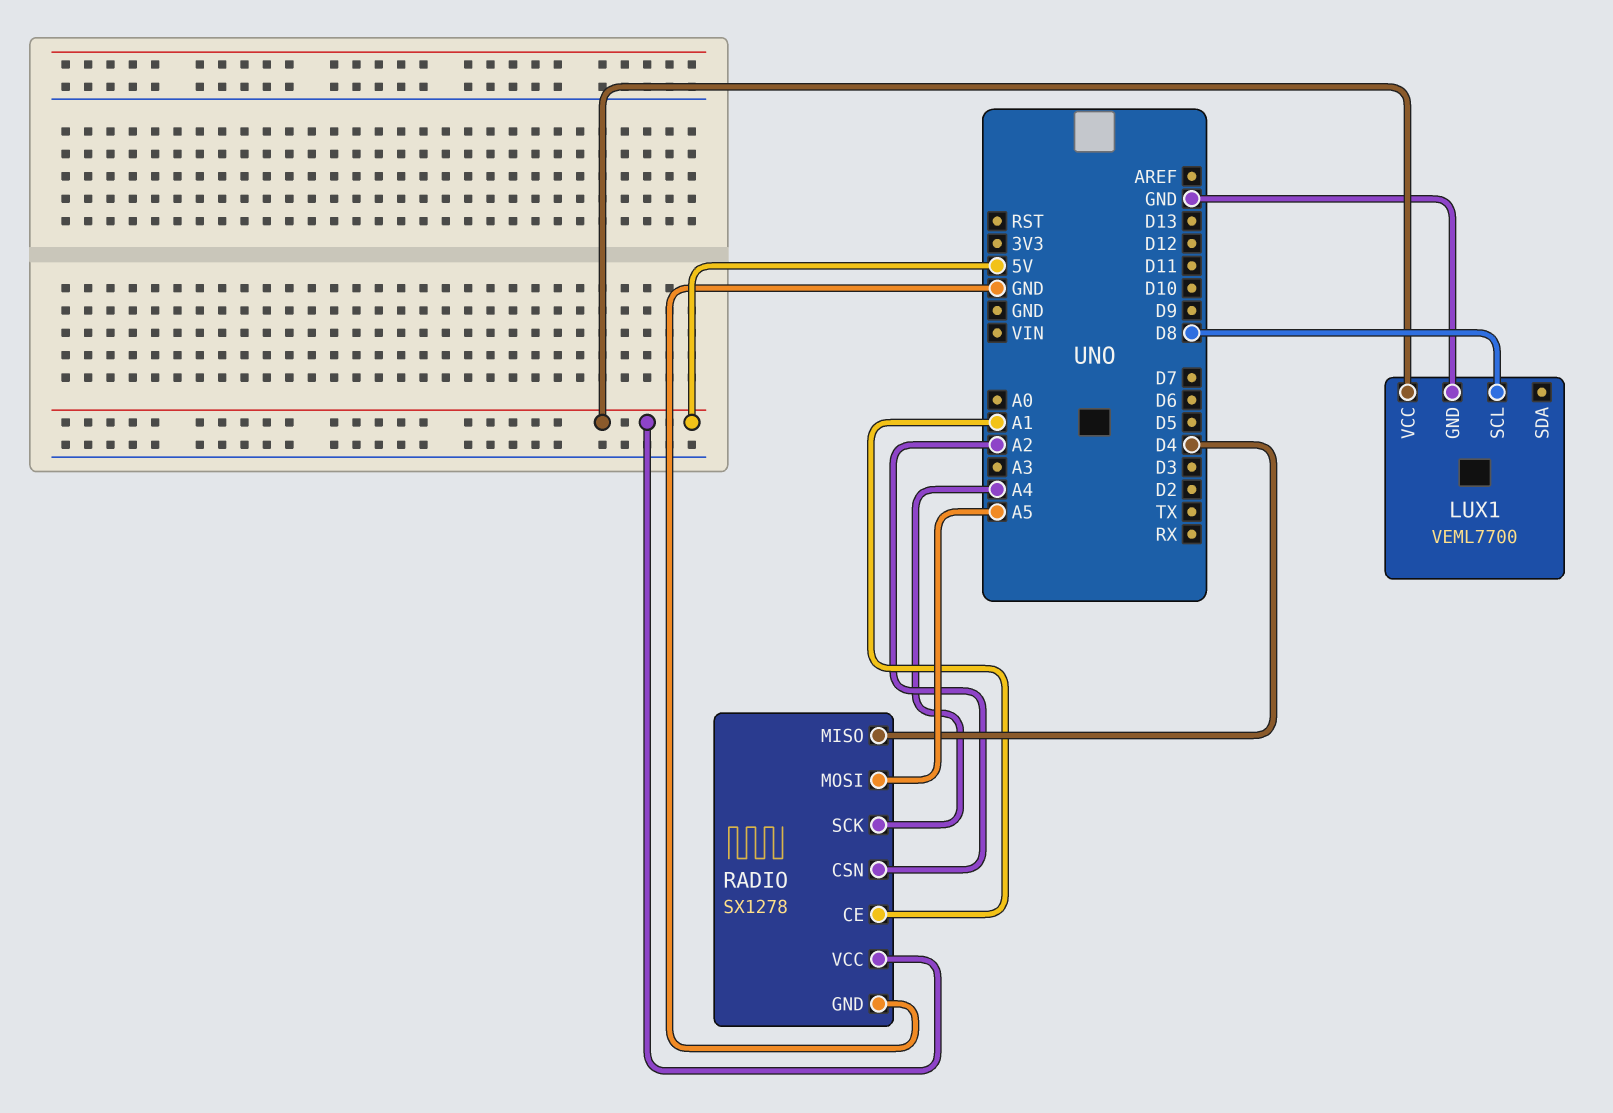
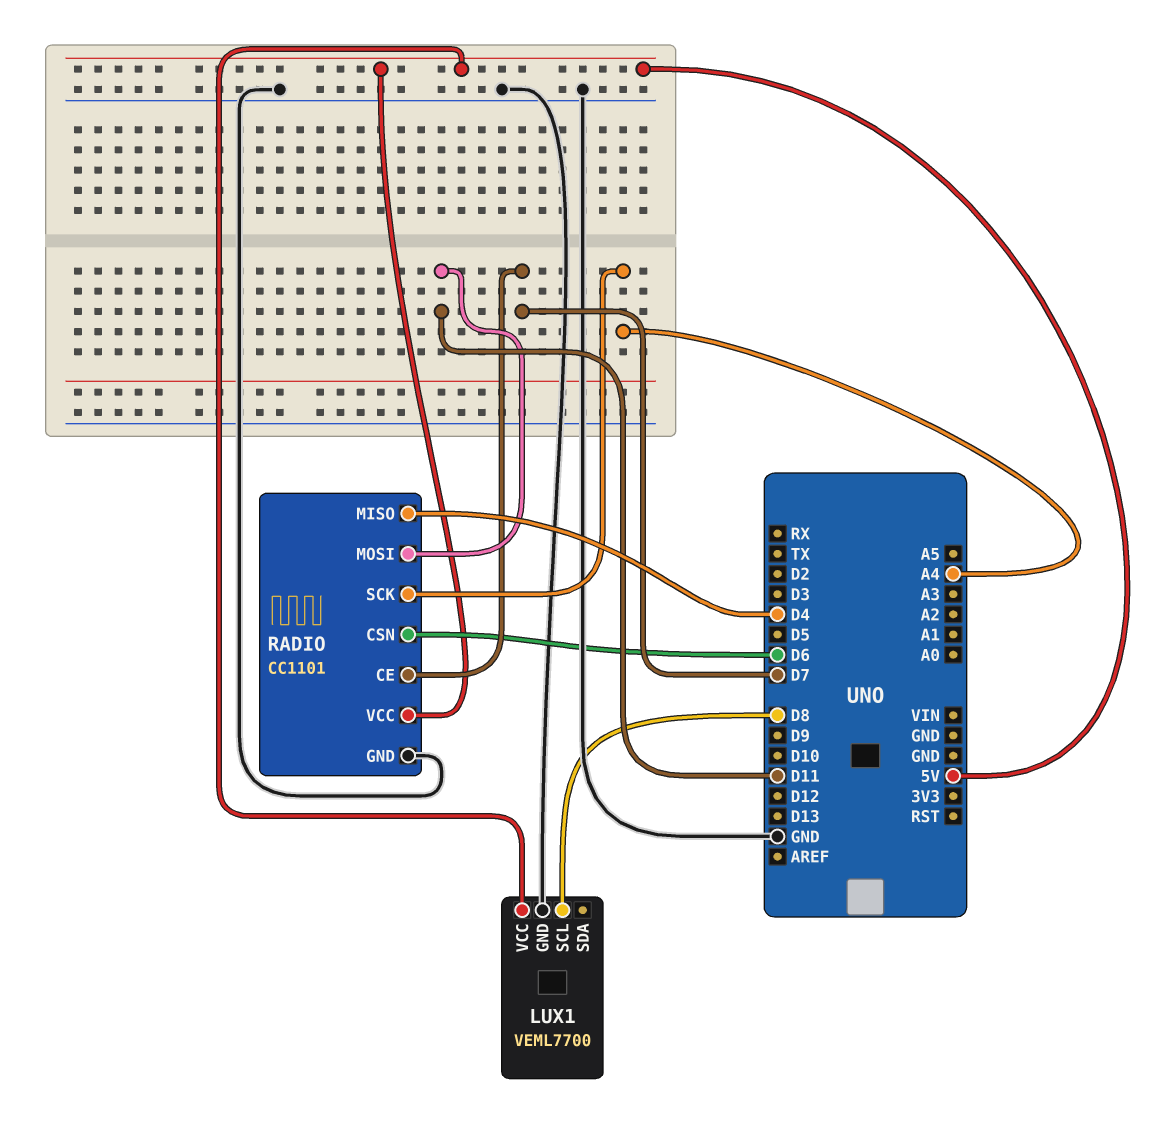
RADIO: SX1278 -> CC1101
RADIO pin CE: A1 -> D7
RADIO pin CSN: A2 -> D6
RADIO pin MOSI: A5 -> D11

